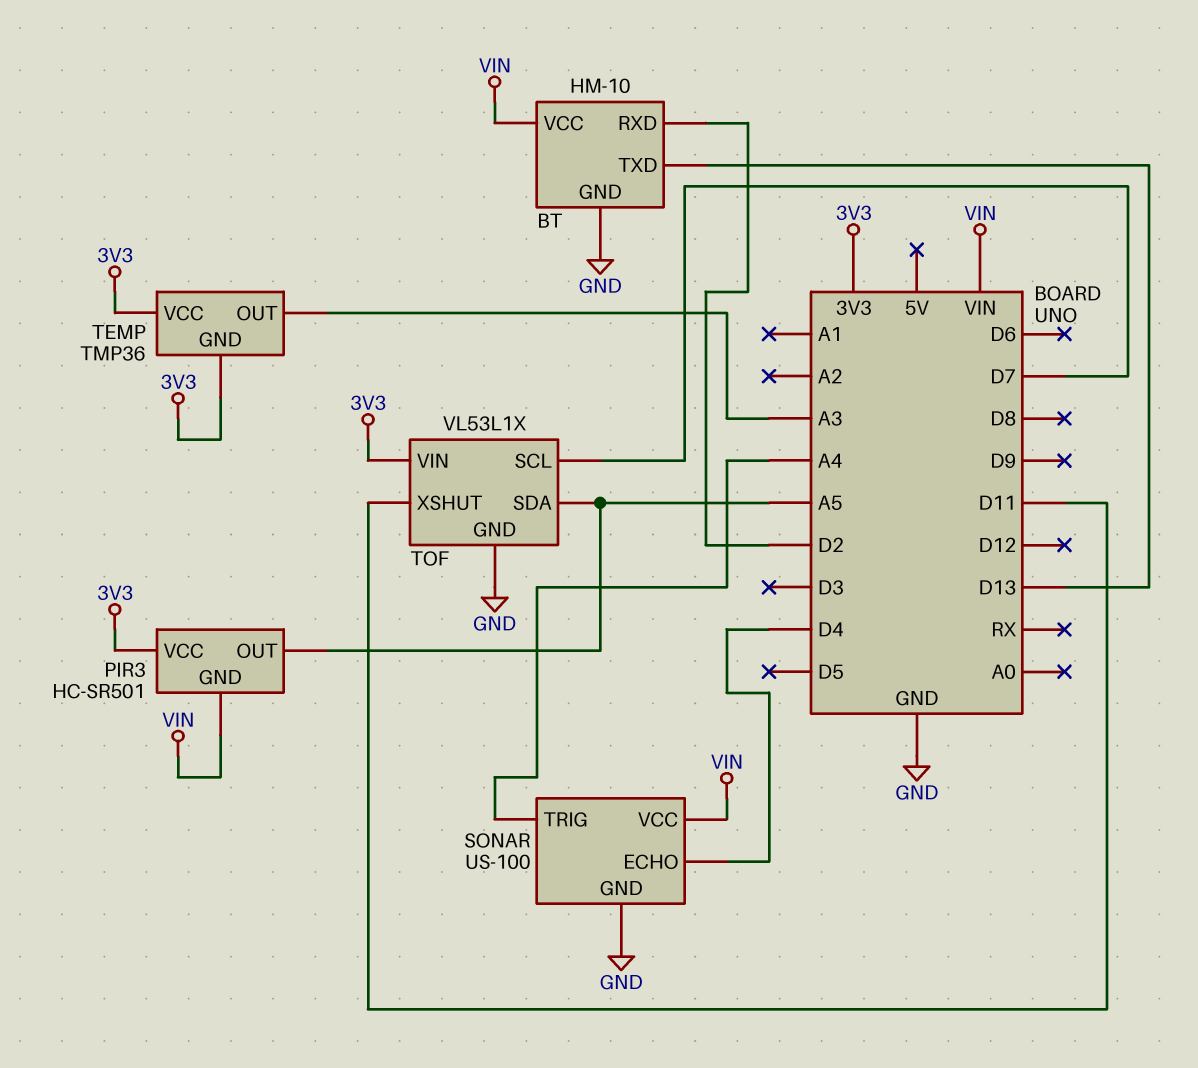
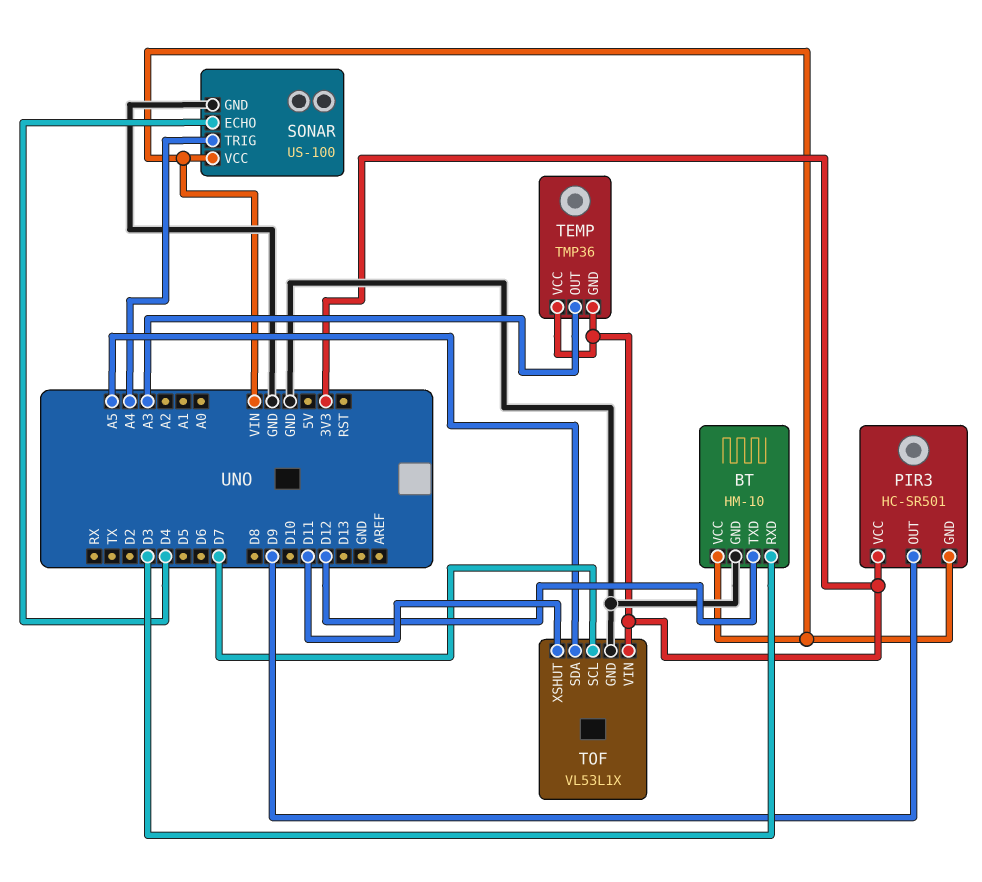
BT pin RXD: D2 -> D3
BT pin TXD: D13 -> D12
PIR3 pin OUT: A5 -> D9

